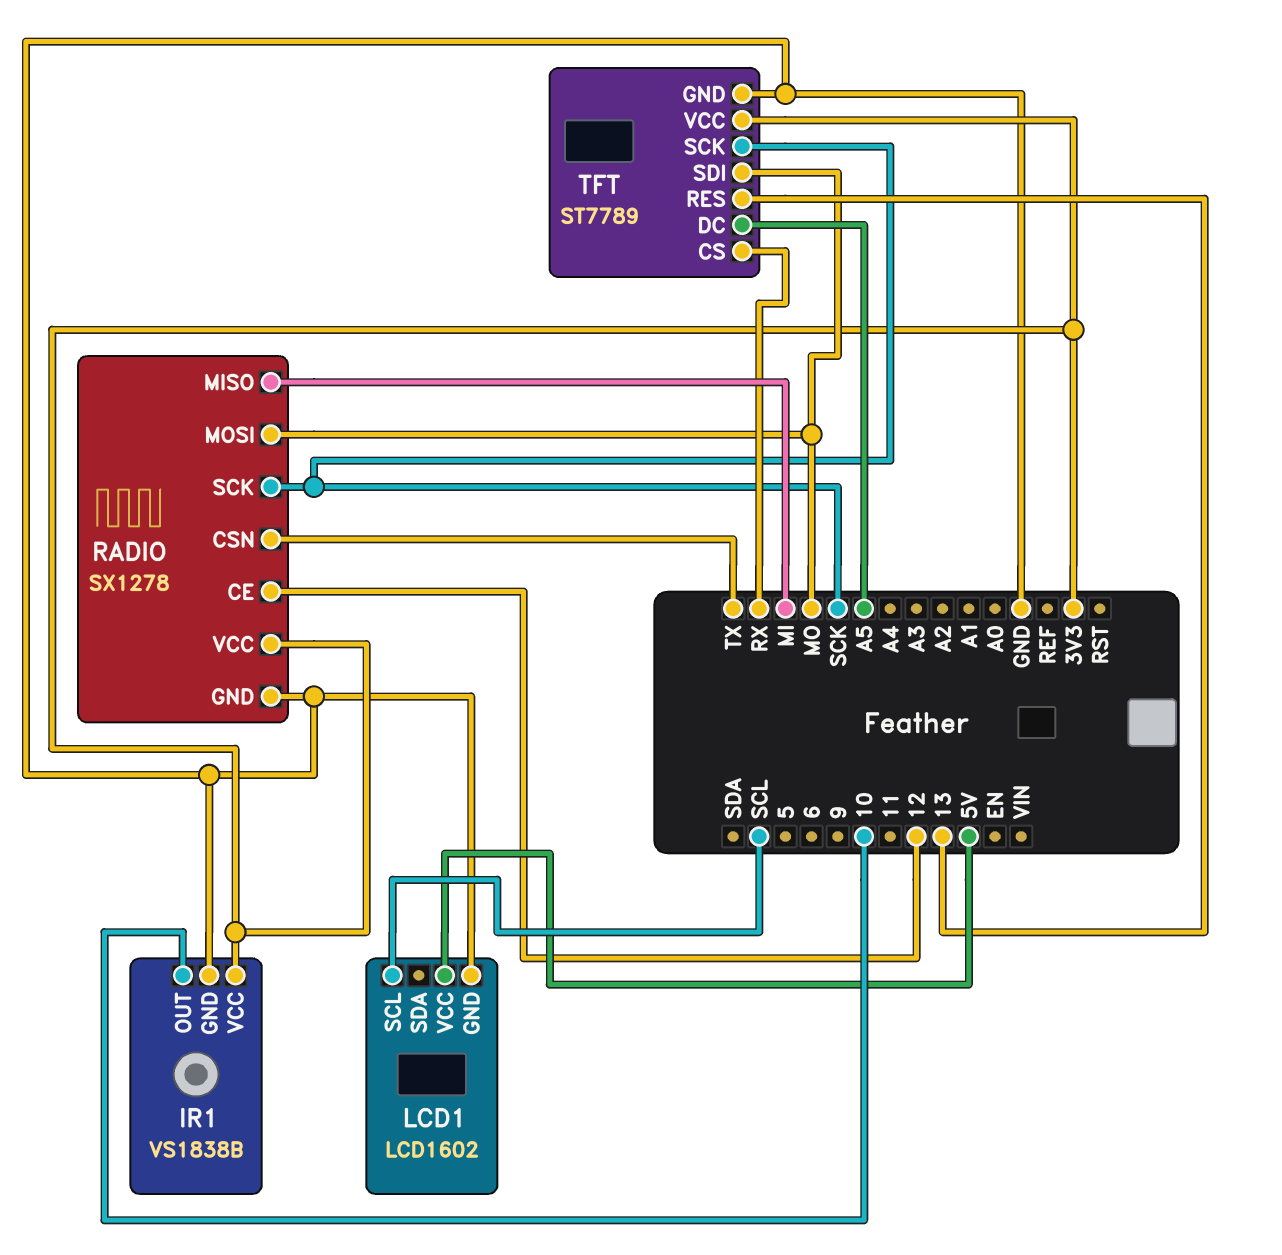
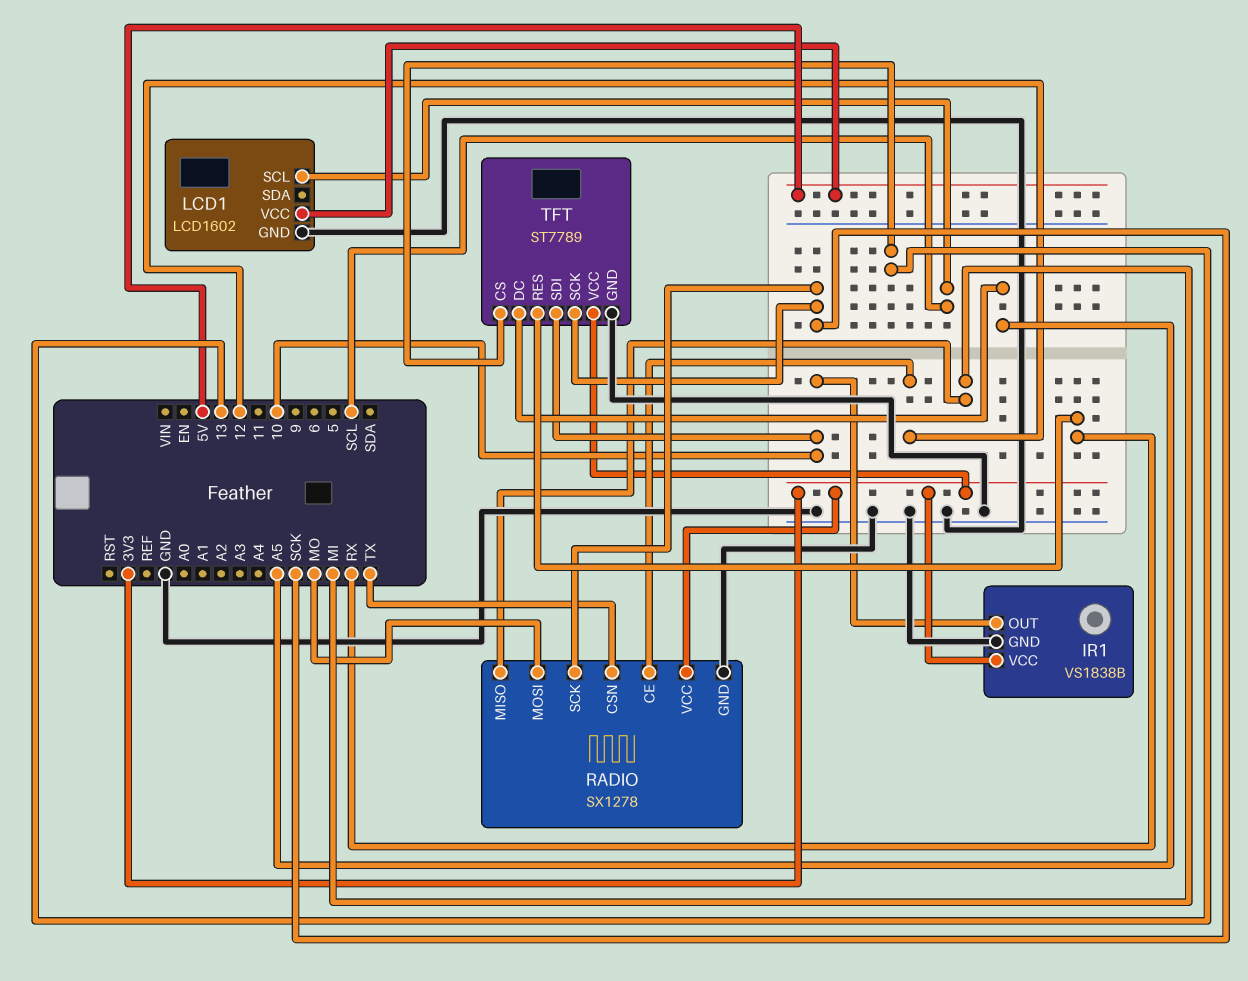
TFT pin CS: RX -> 13
TFT pin RES: 13 -> RX
TFT pin SDI: MO -> 10

